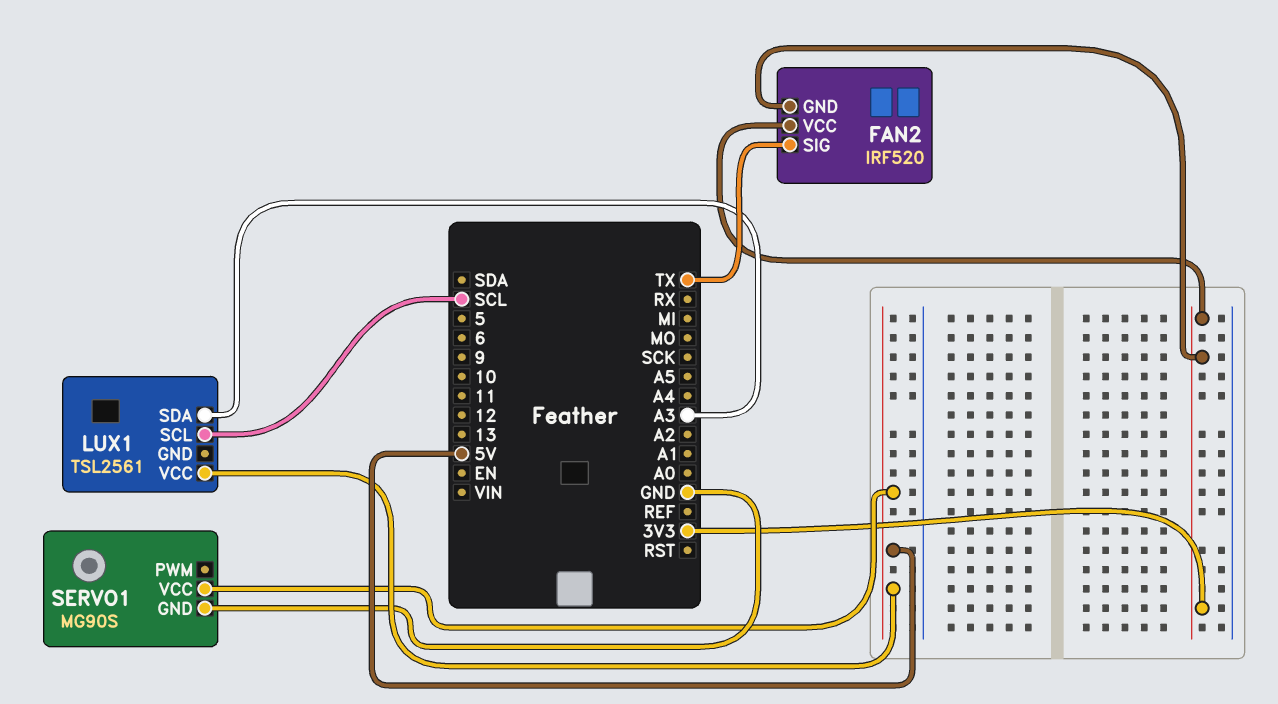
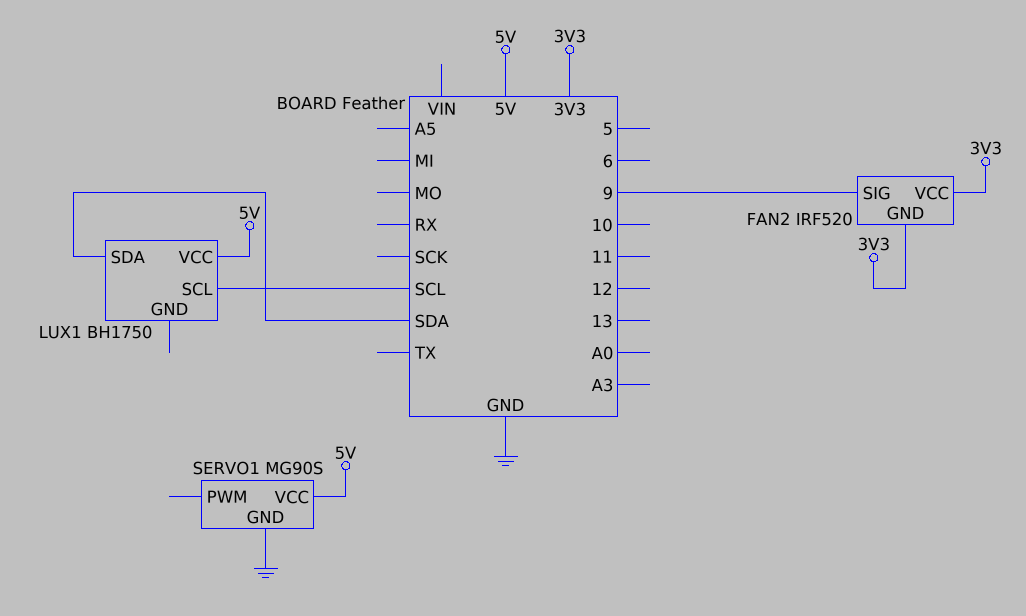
FAN2 pin SIG: TX -> 9
LUX1: TSL2561 -> BH1750
LUX1 pin SDA: A3 -> SDA

